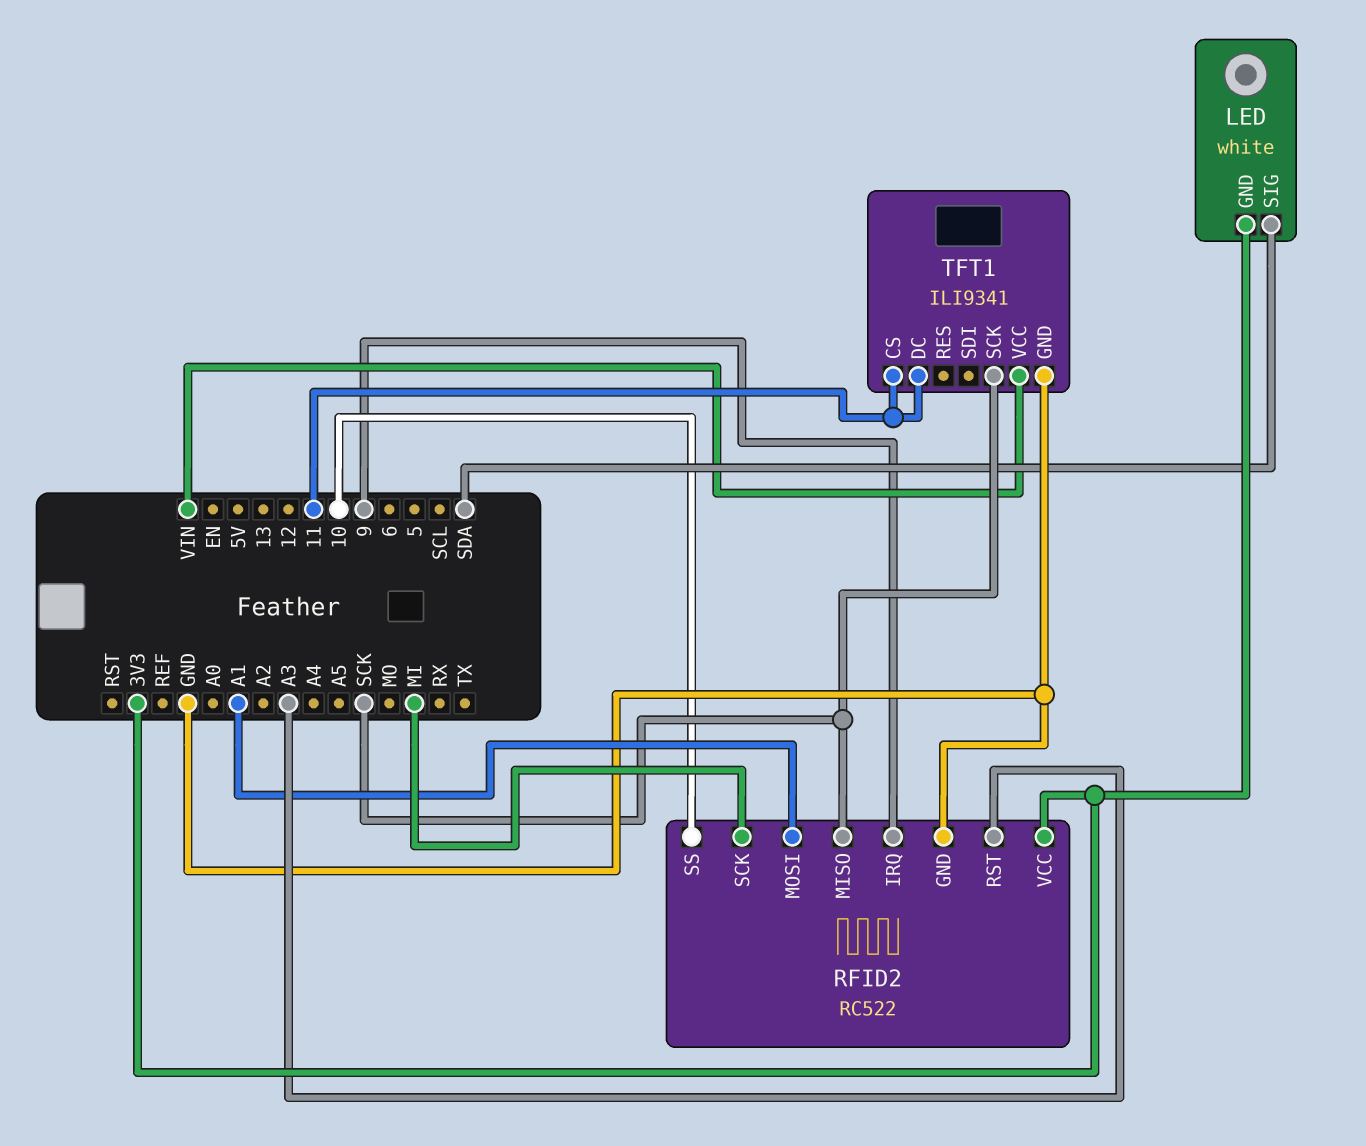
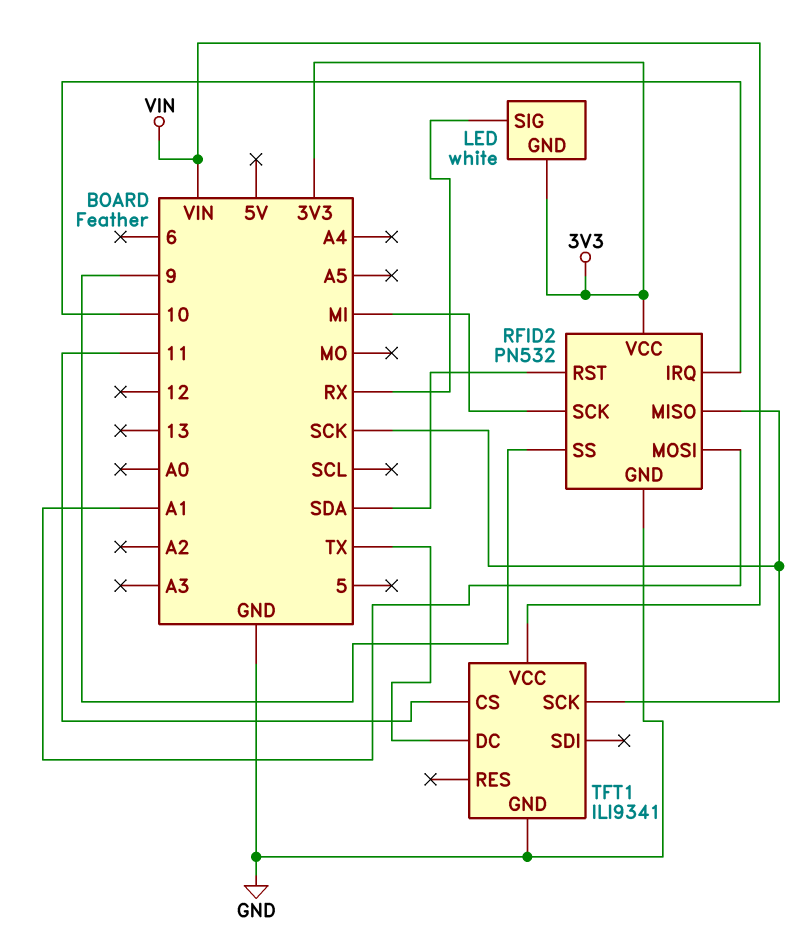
LED pin SIG: SDA -> RX
RFID2: RC522 -> PN532
RFID2 pin IRQ: 9 -> 10
RFID2 pin RST: A3 -> SDA
RFID2 pin SS: 10 -> 9
TFT1 pin DC: 11 -> TX

